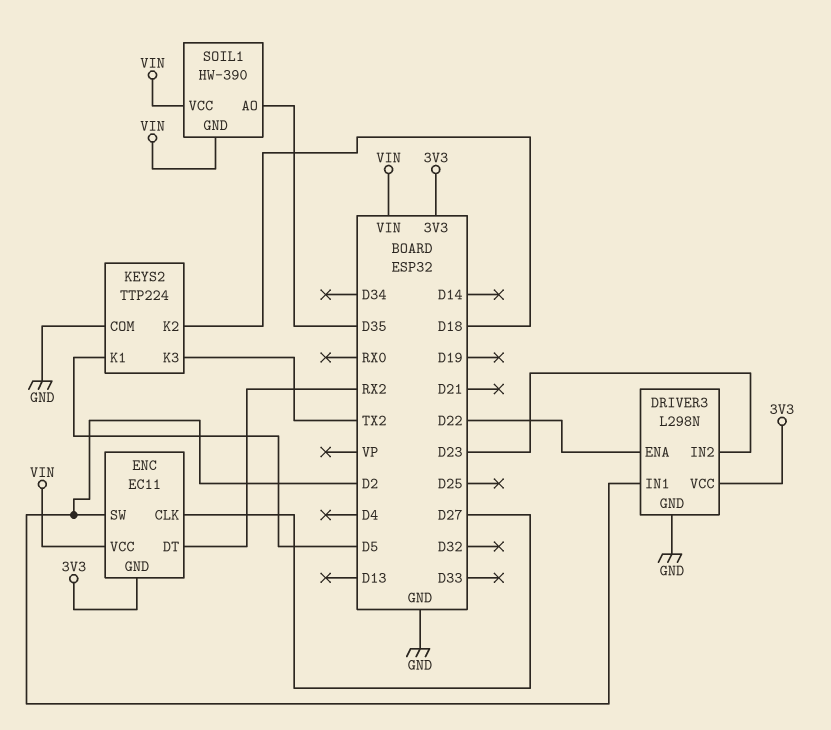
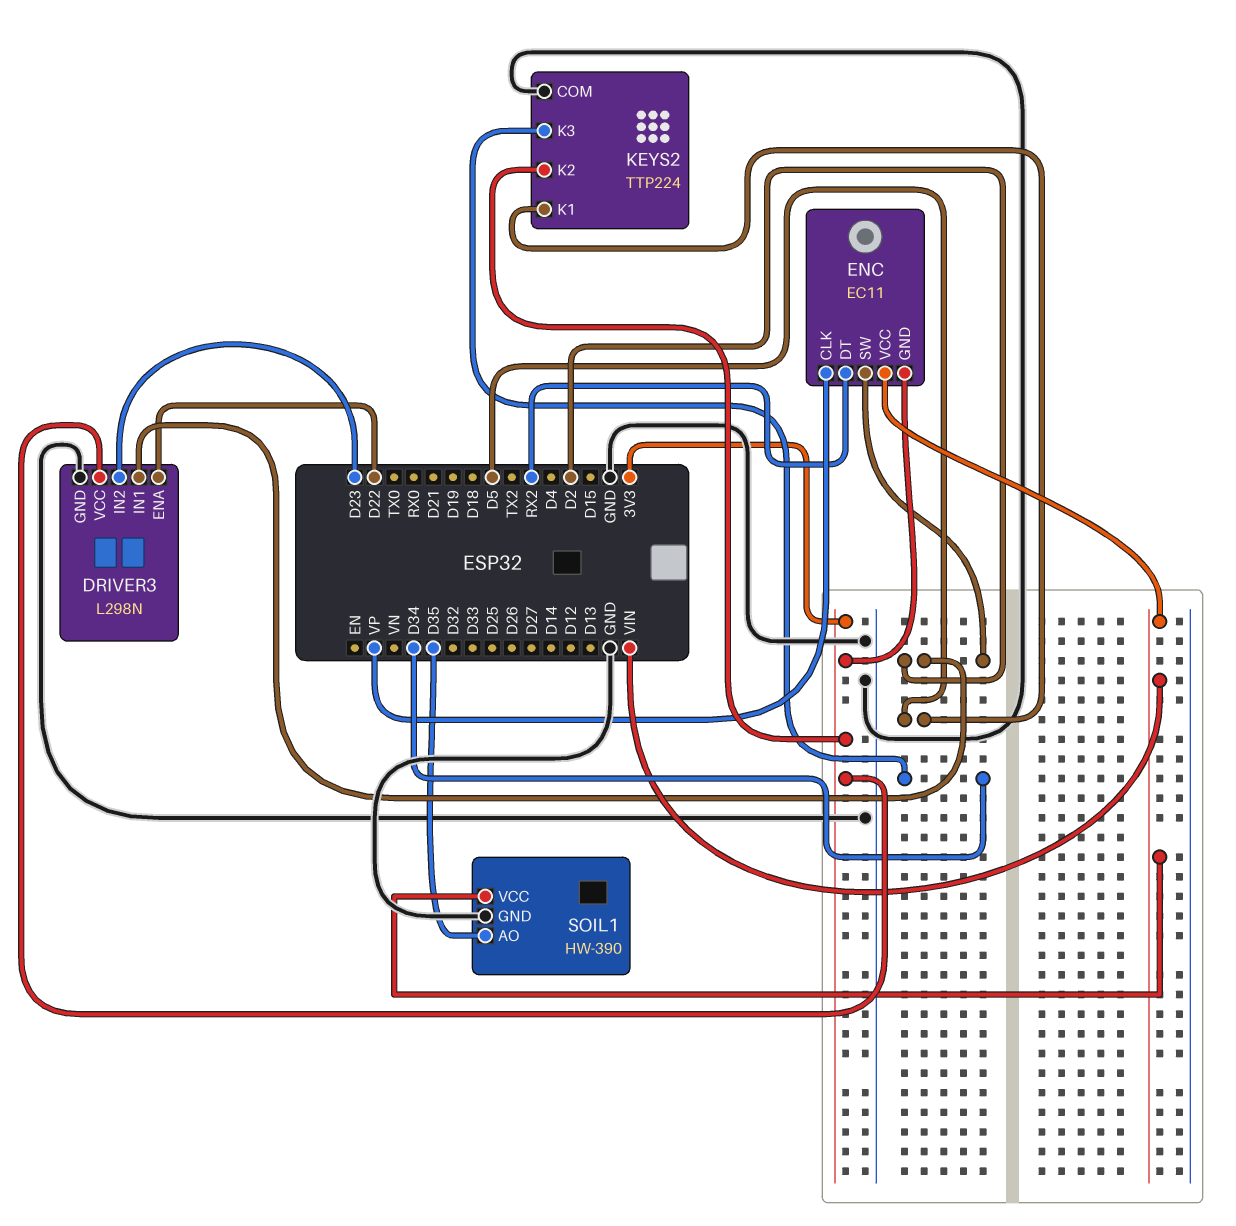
ENC pin CLK: D27 -> VP
KEYS2 pin K2: D18 -> 3V3
KEYS2 pin K3: TX2 -> D34
SOIL1 pin GND: VIN -> GND

